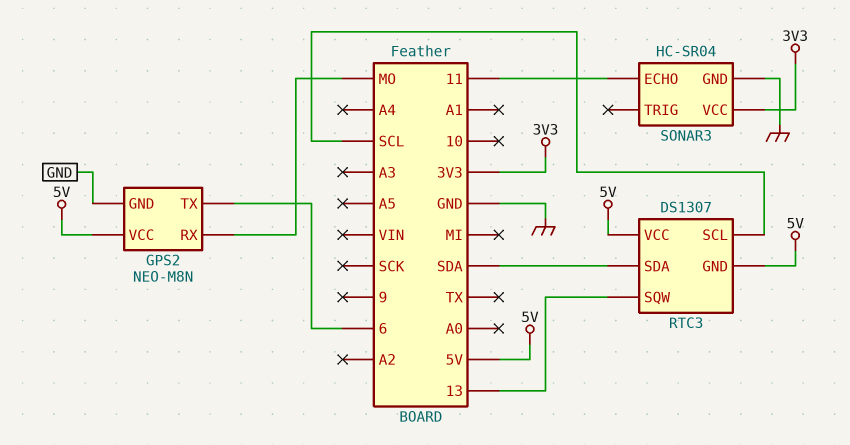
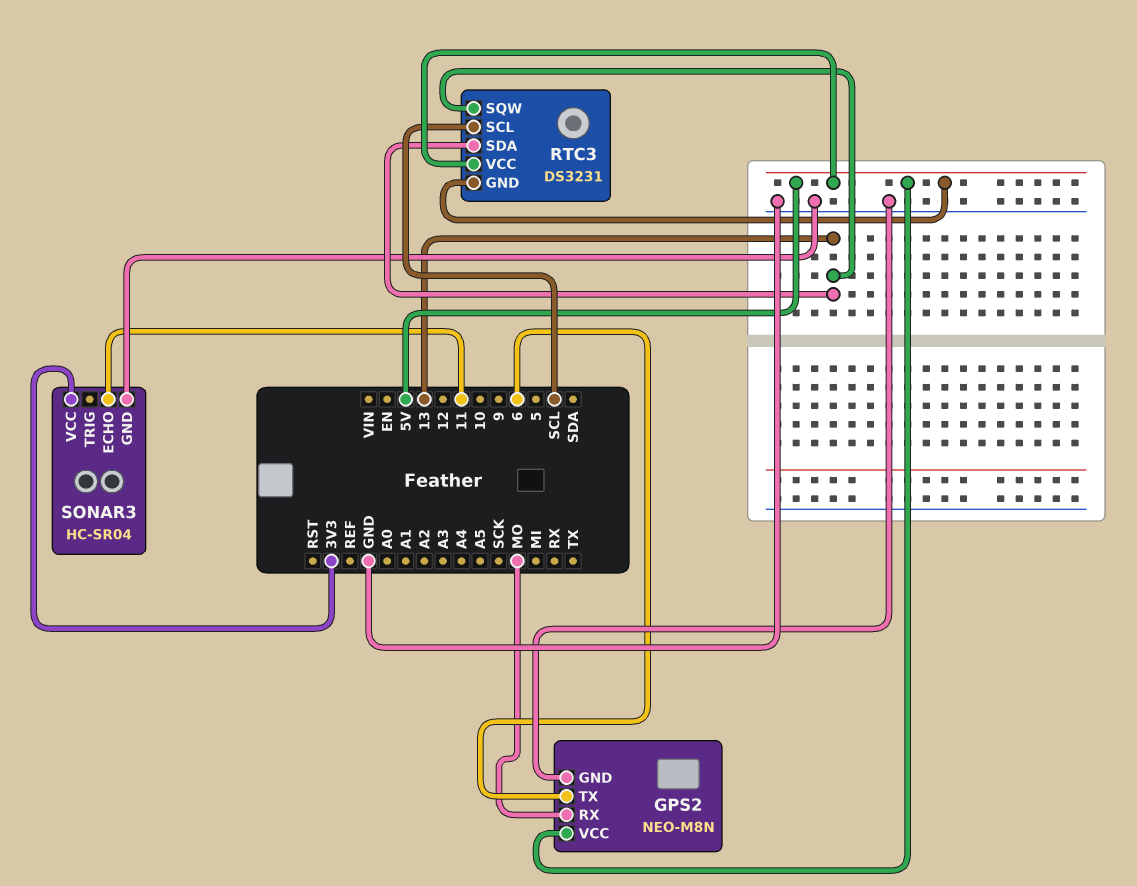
RTC3: DS1307 -> DS3231
RTC3 pin SDA: SDA -> 13

